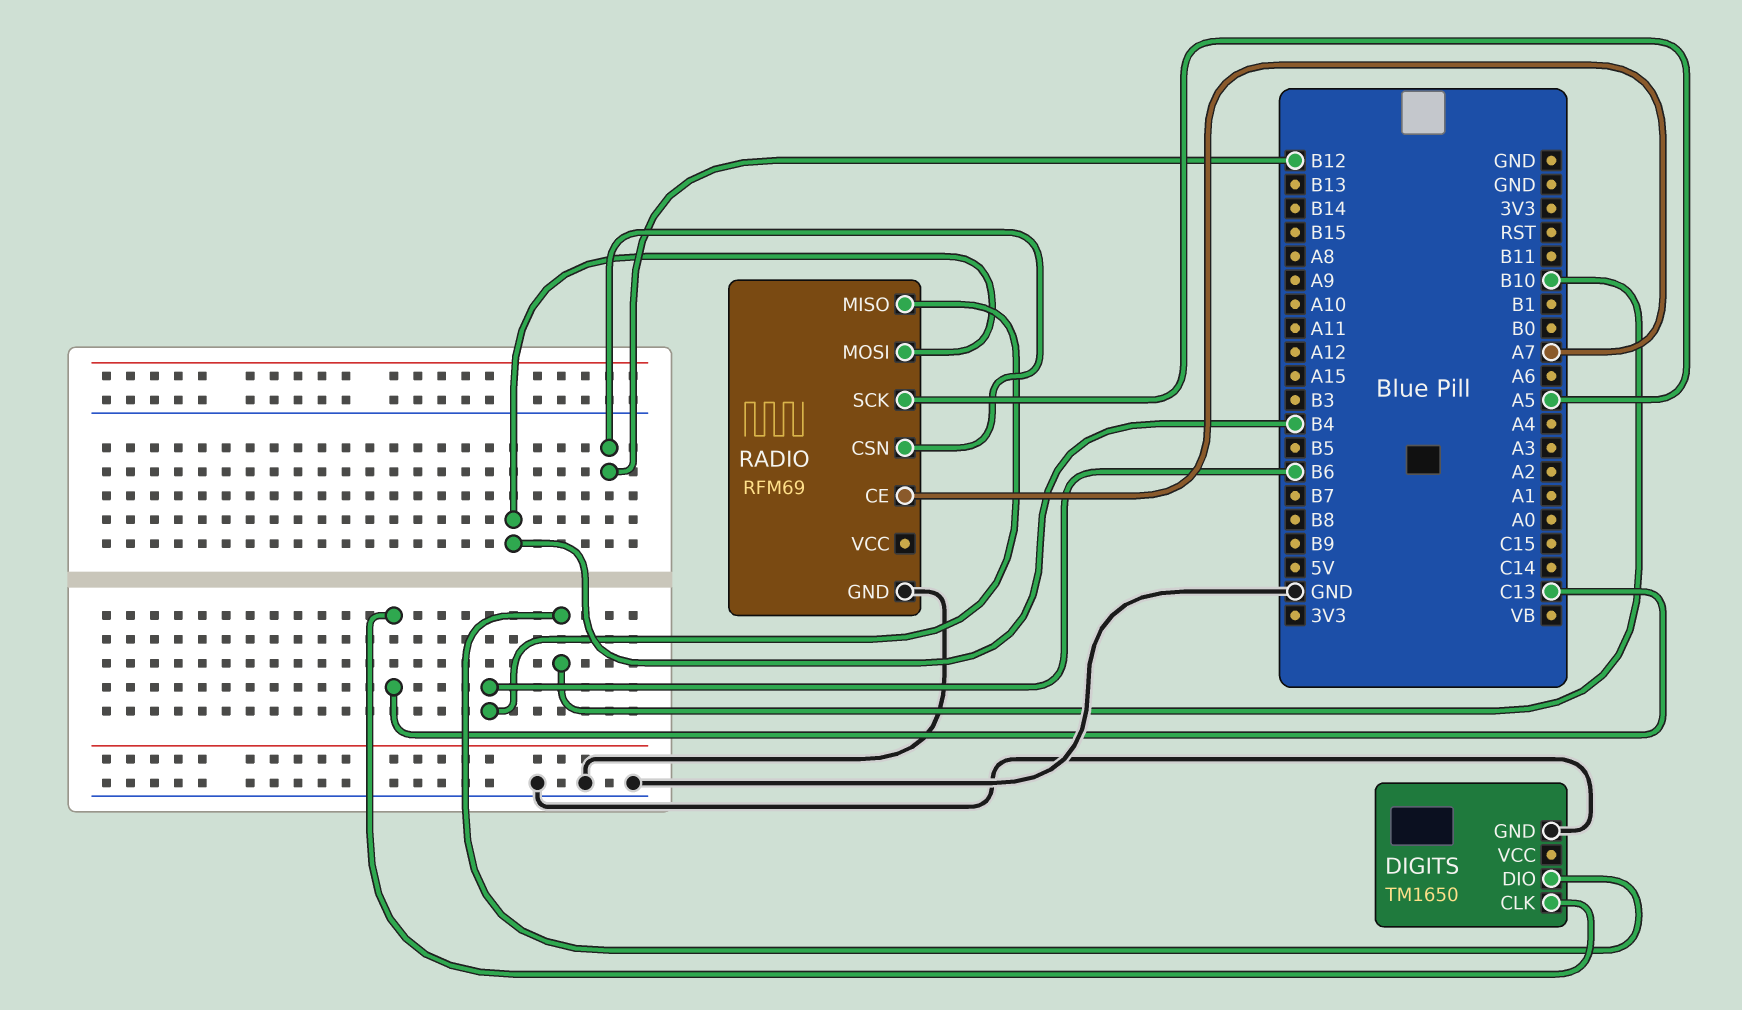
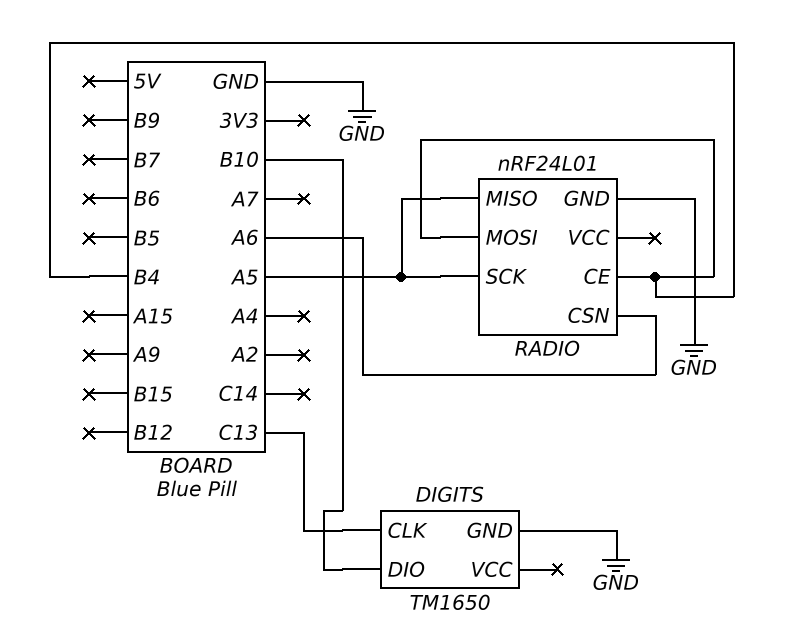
RADIO: RFM69 -> nRF24L01
RADIO pin CE: A7 -> B4
RADIO pin CSN: B12 -> A6
RADIO pin MISO: B6 -> A5

